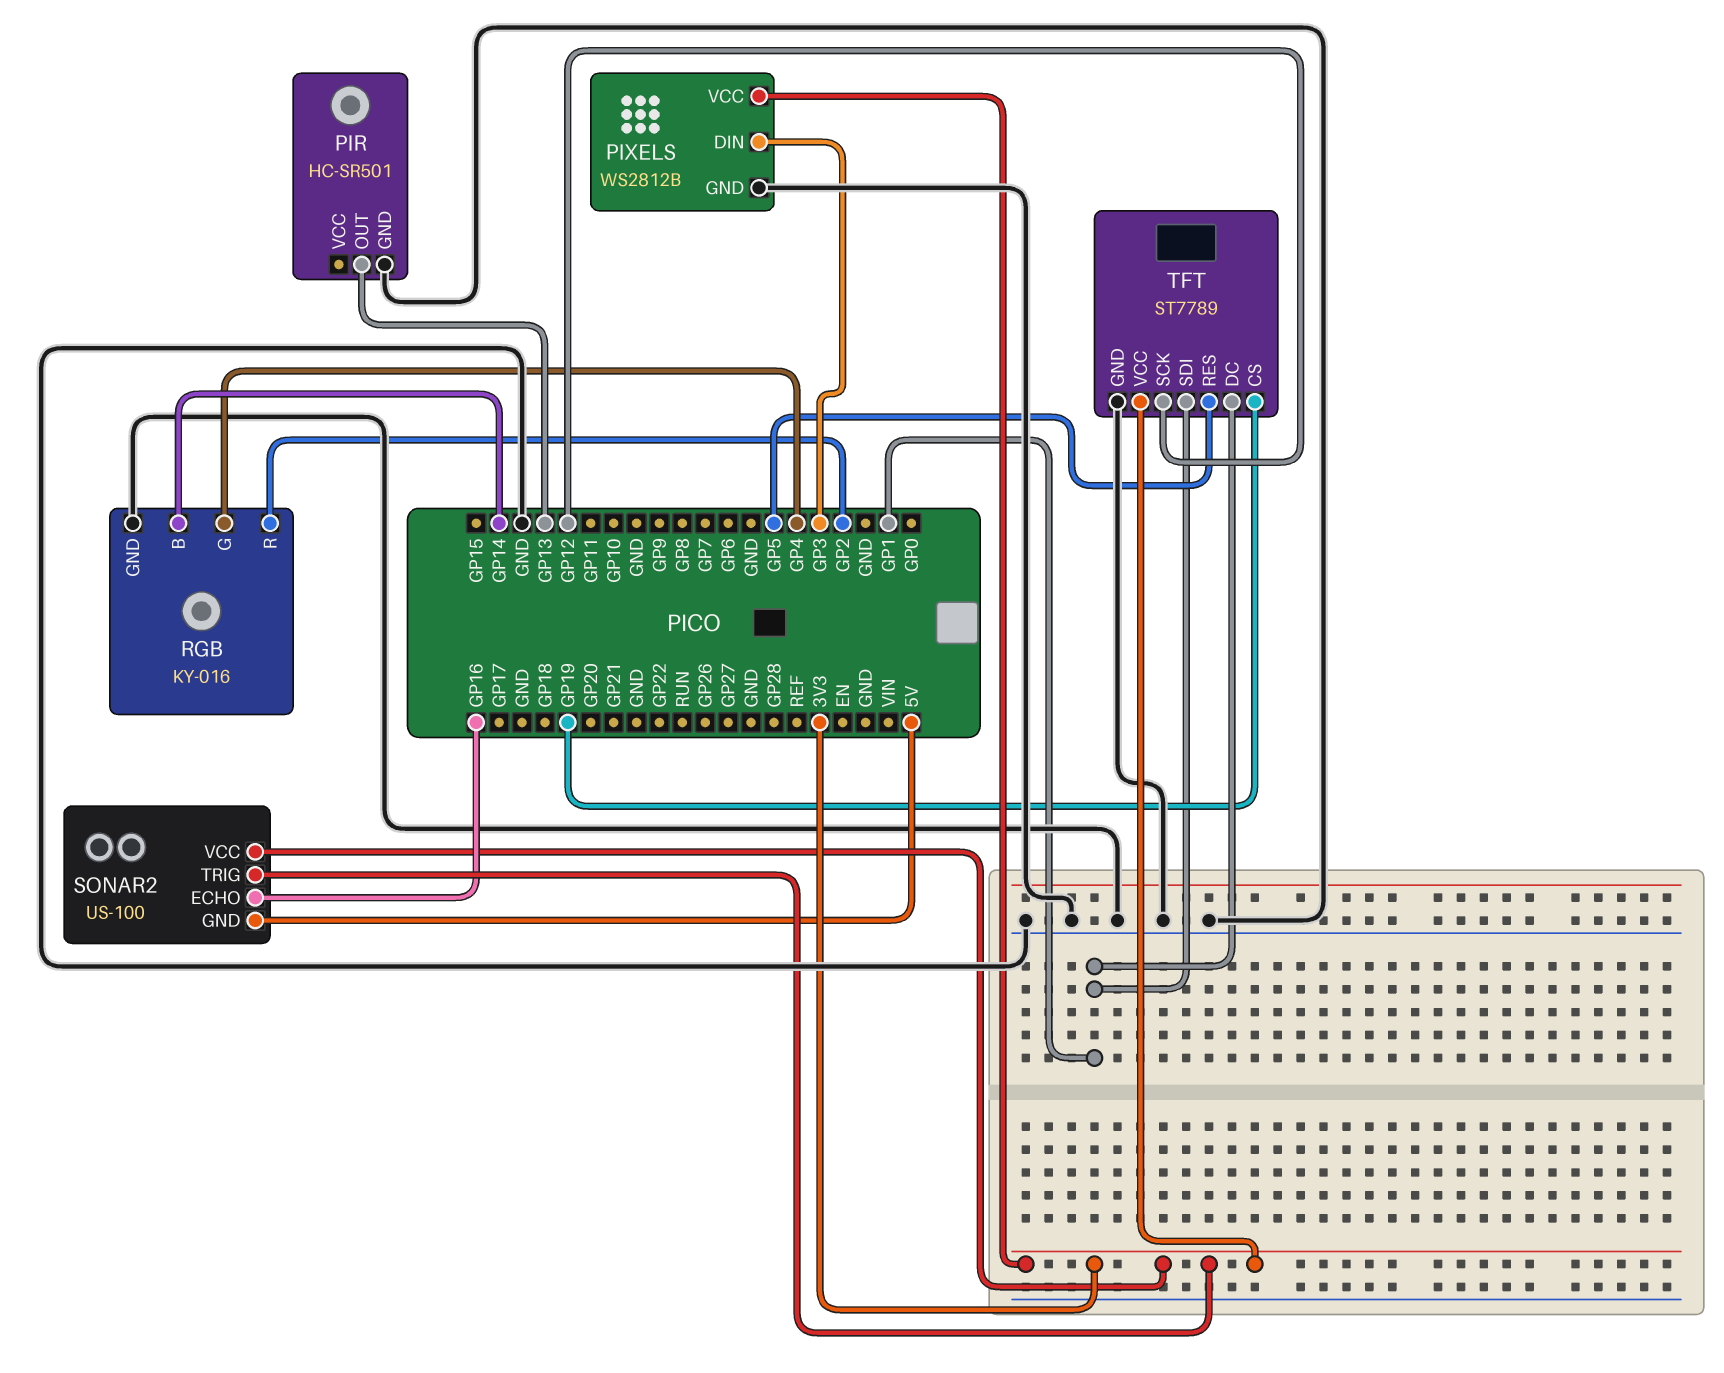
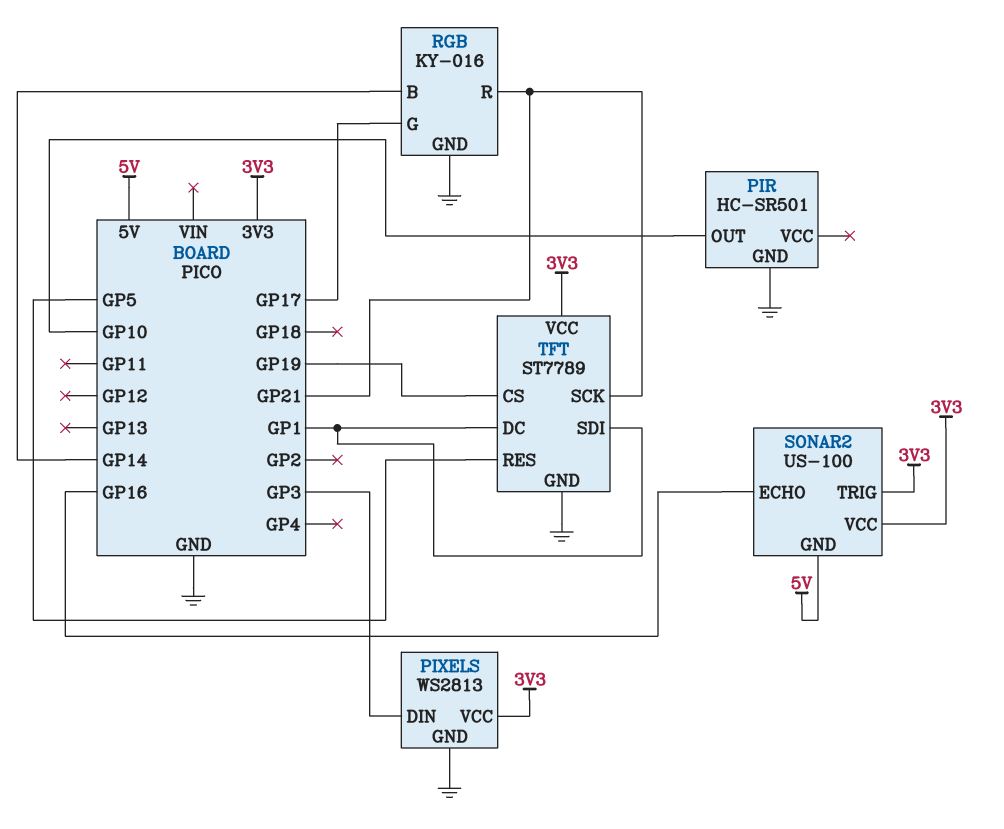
PIR pin OUT: GP13 -> GP10
PIXELS: WS2812B -> WS2813
RGB pin G: GP4 -> GP17
RGB pin R: GP2 -> GP21
TFT pin SCK: GP12 -> GP21

